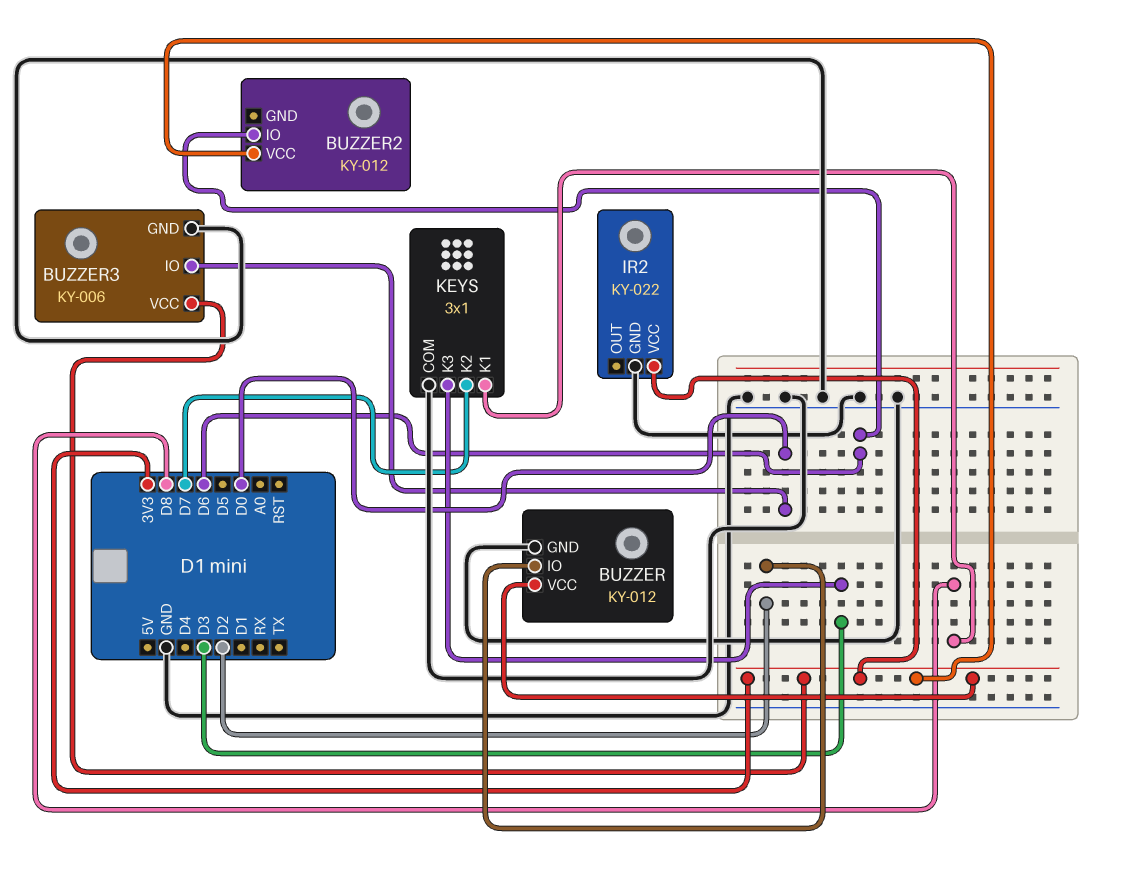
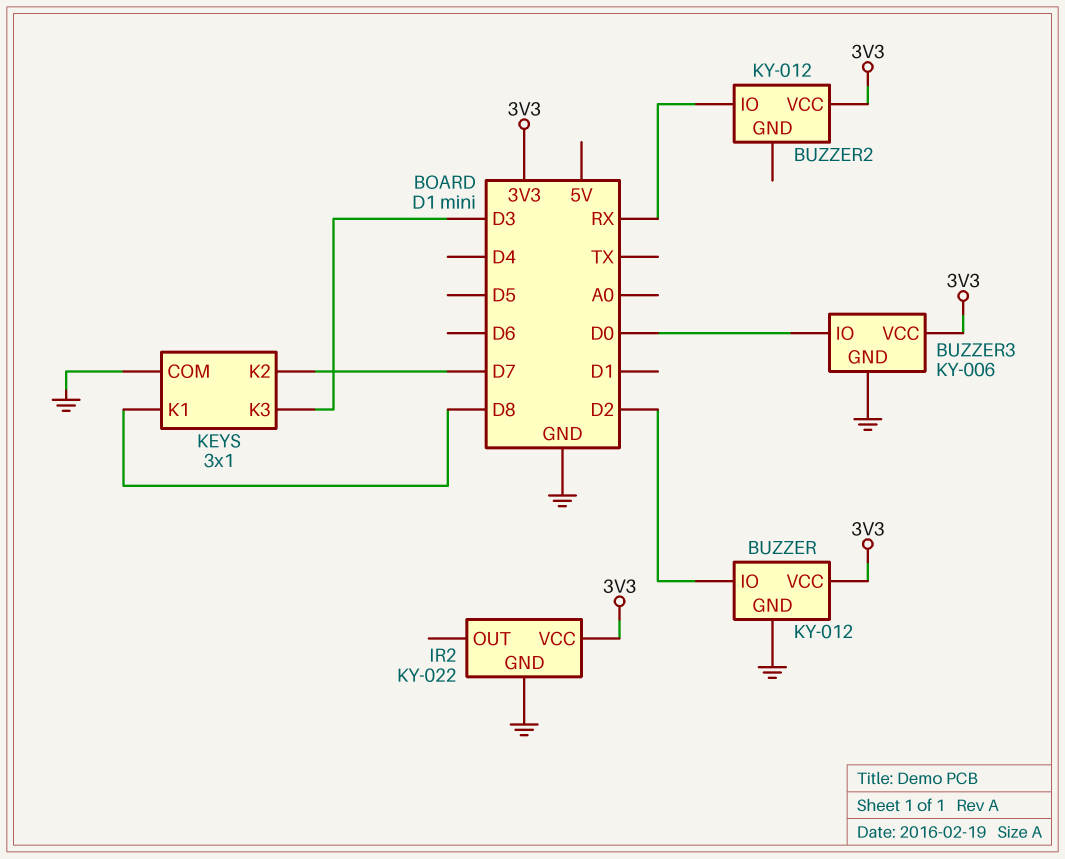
BUZZER2 pin IO: D6 -> RX

